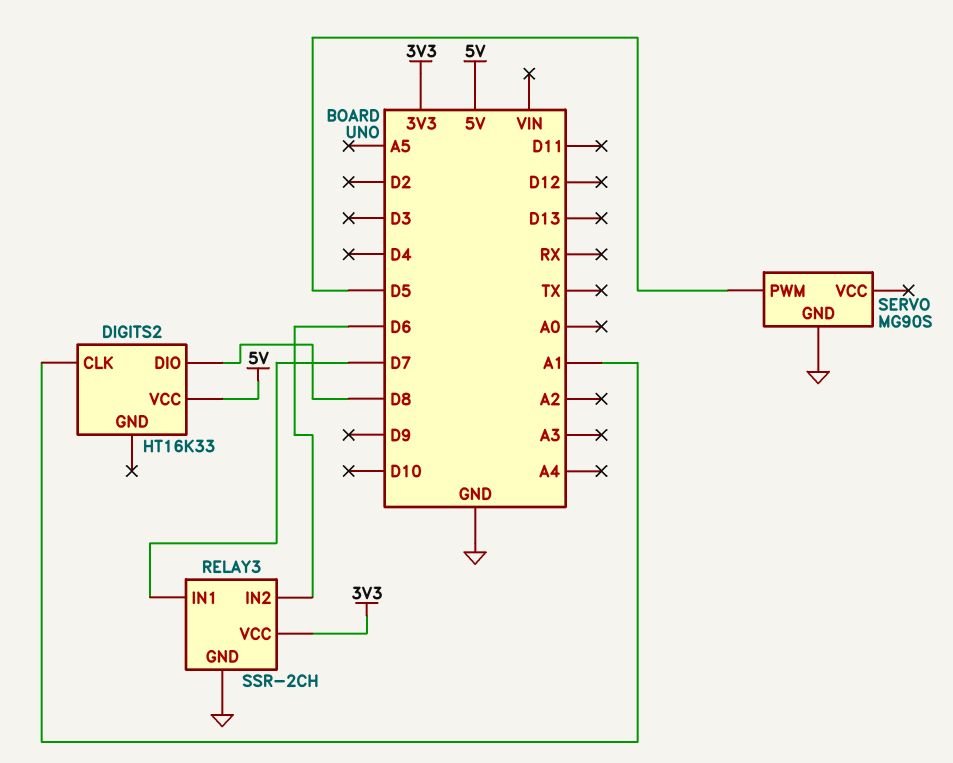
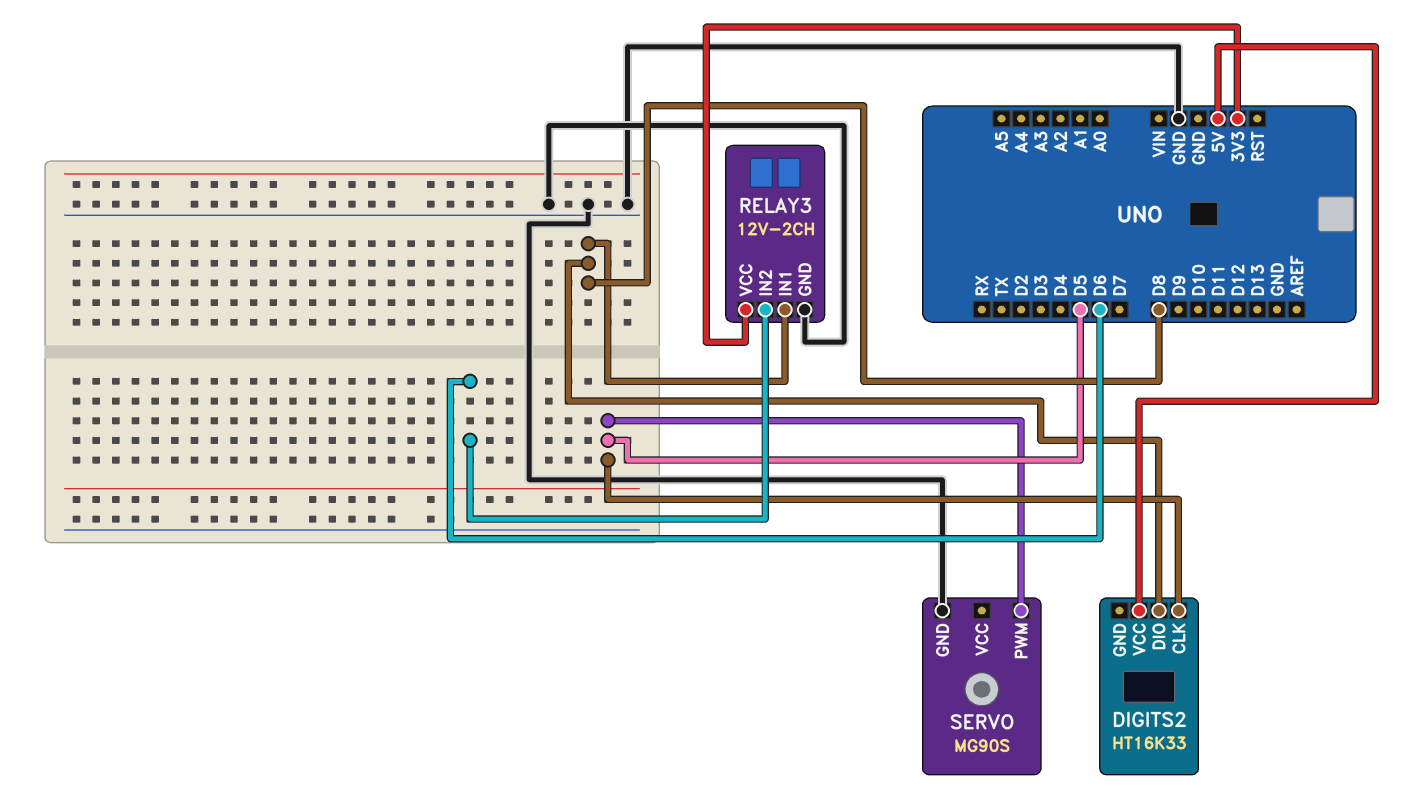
DIGITS2 pin CLK: A1 -> D5
RELAY3: SSR-2CH -> 12V-2CH
RELAY3 pin IN1: D7 -> D8

